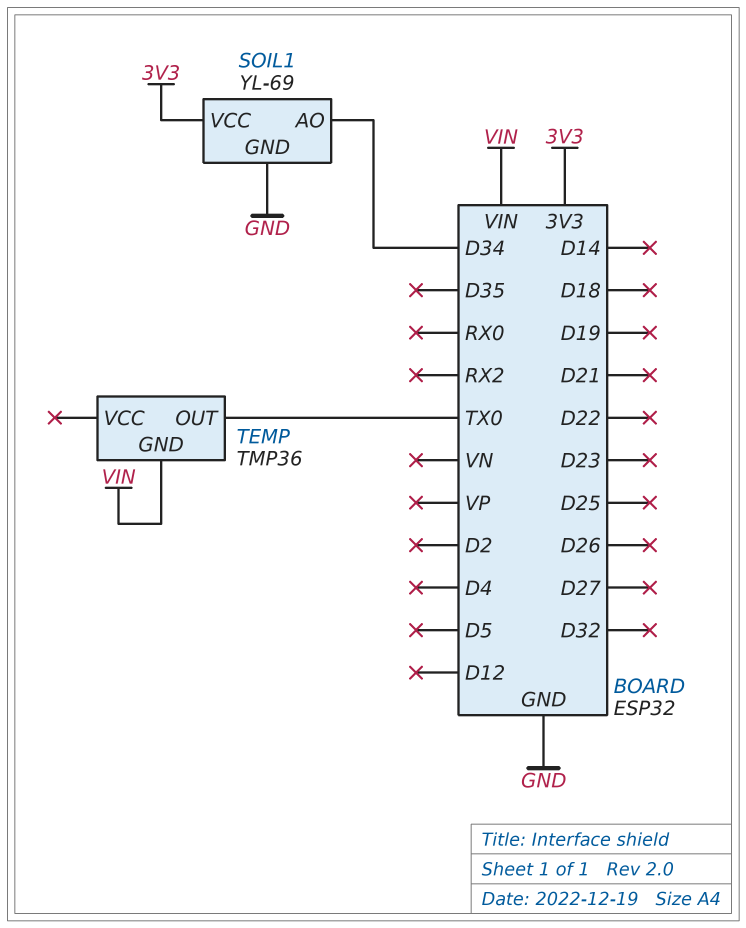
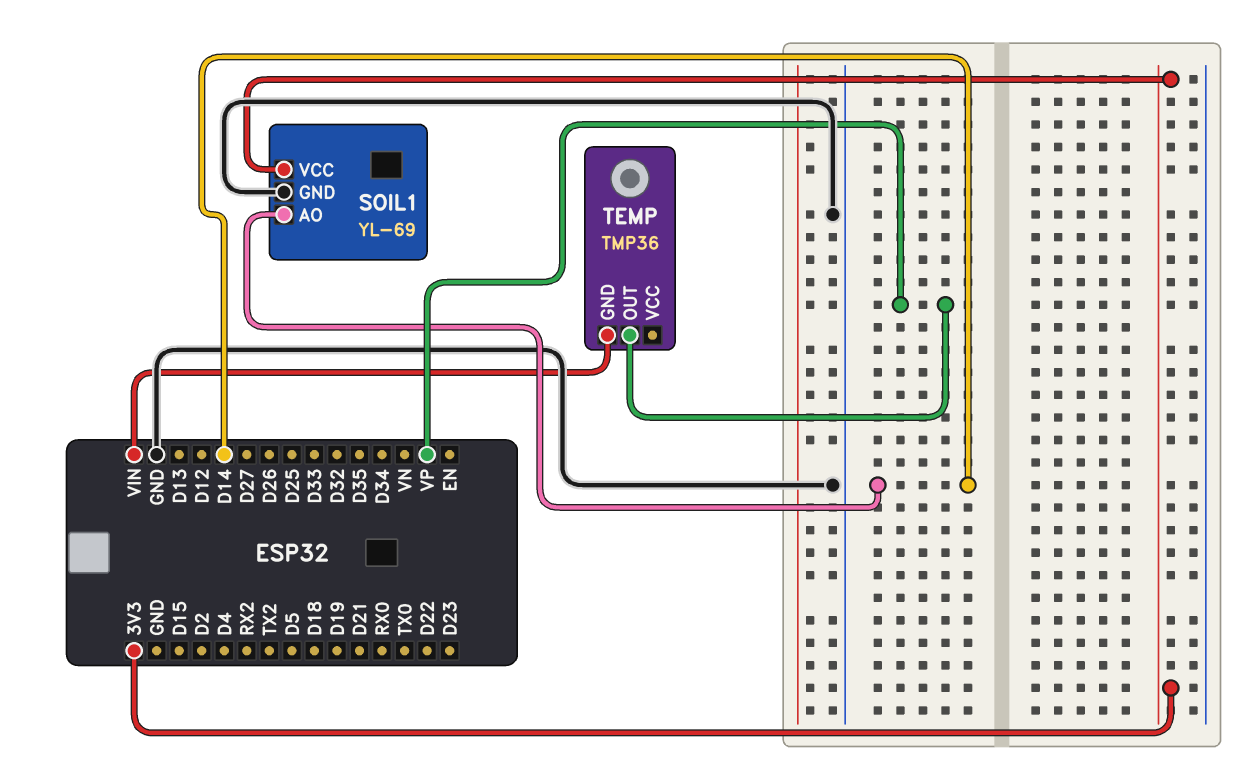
SOIL1 pin AO: D34 -> D14
TEMP pin OUT: TX0 -> VP

